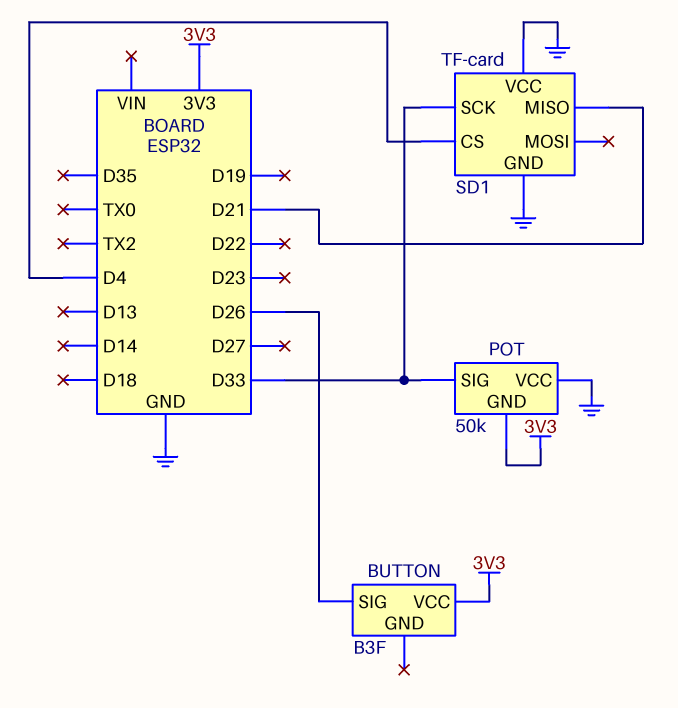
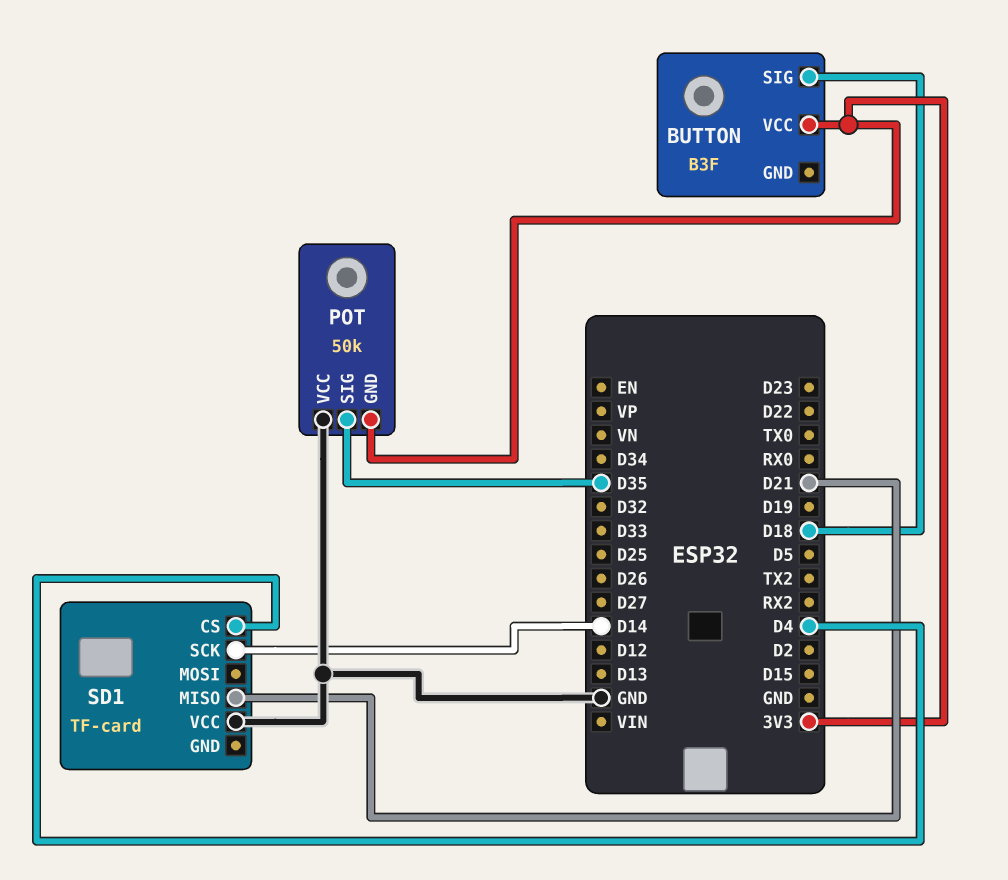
BUTTON pin SIG: D26 -> D18
POT pin SIG: D33 -> D35
SD1 pin GND: GND -> none
SD1 pin SCK: D33 -> D14

